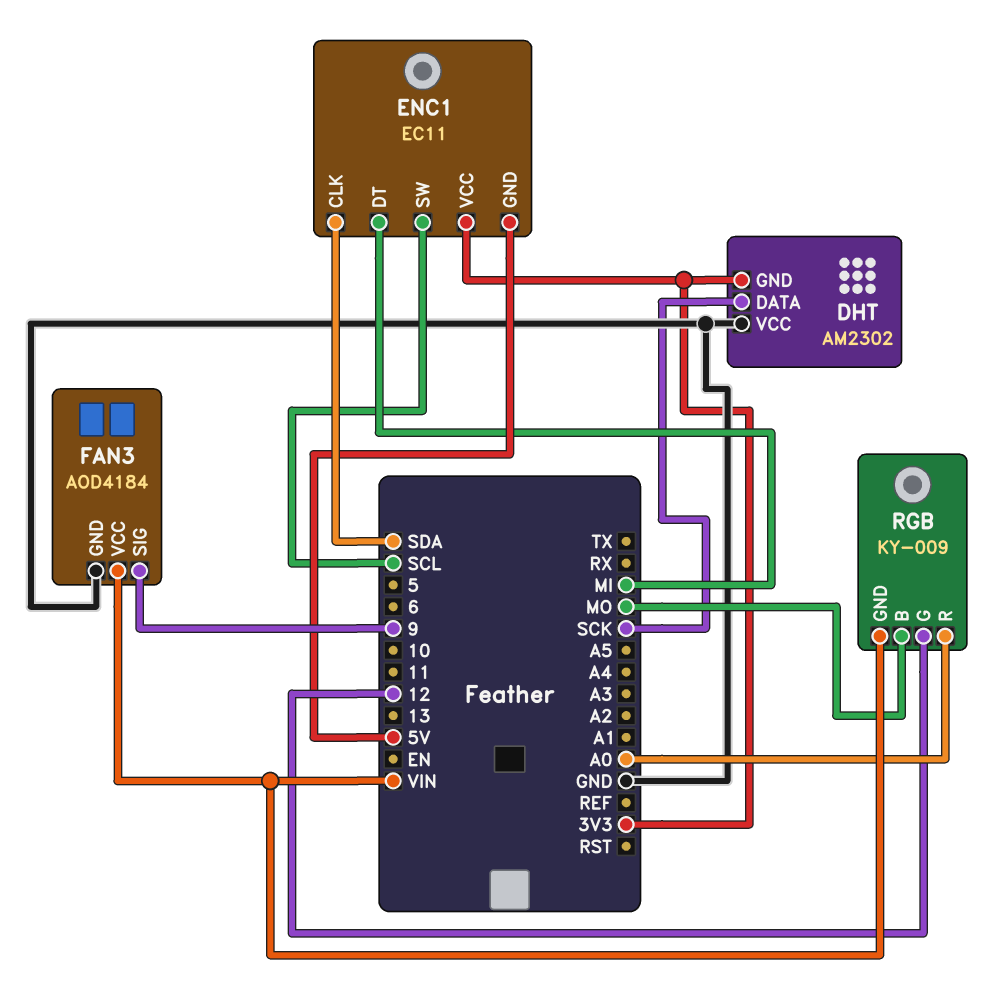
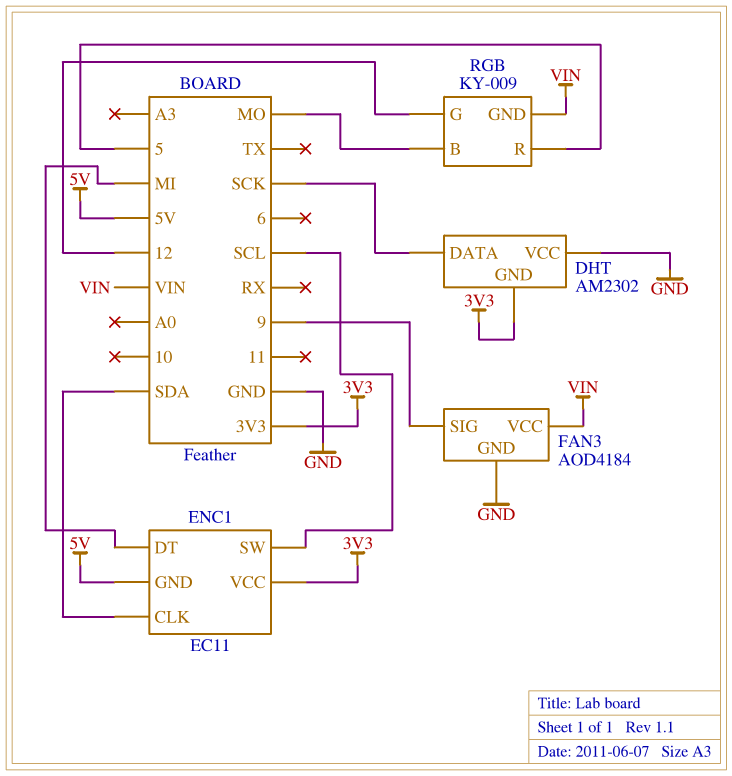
RGB pin R: A0 -> 5

